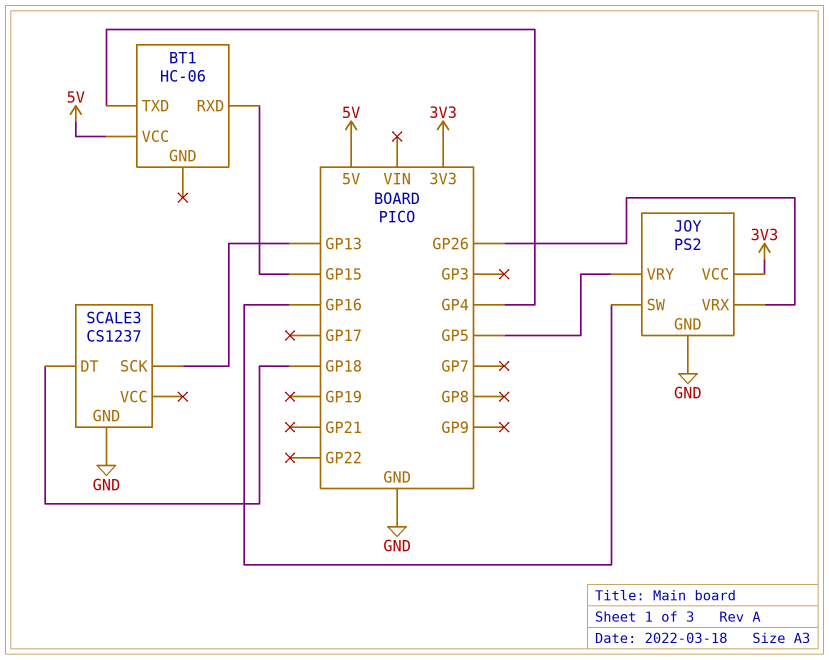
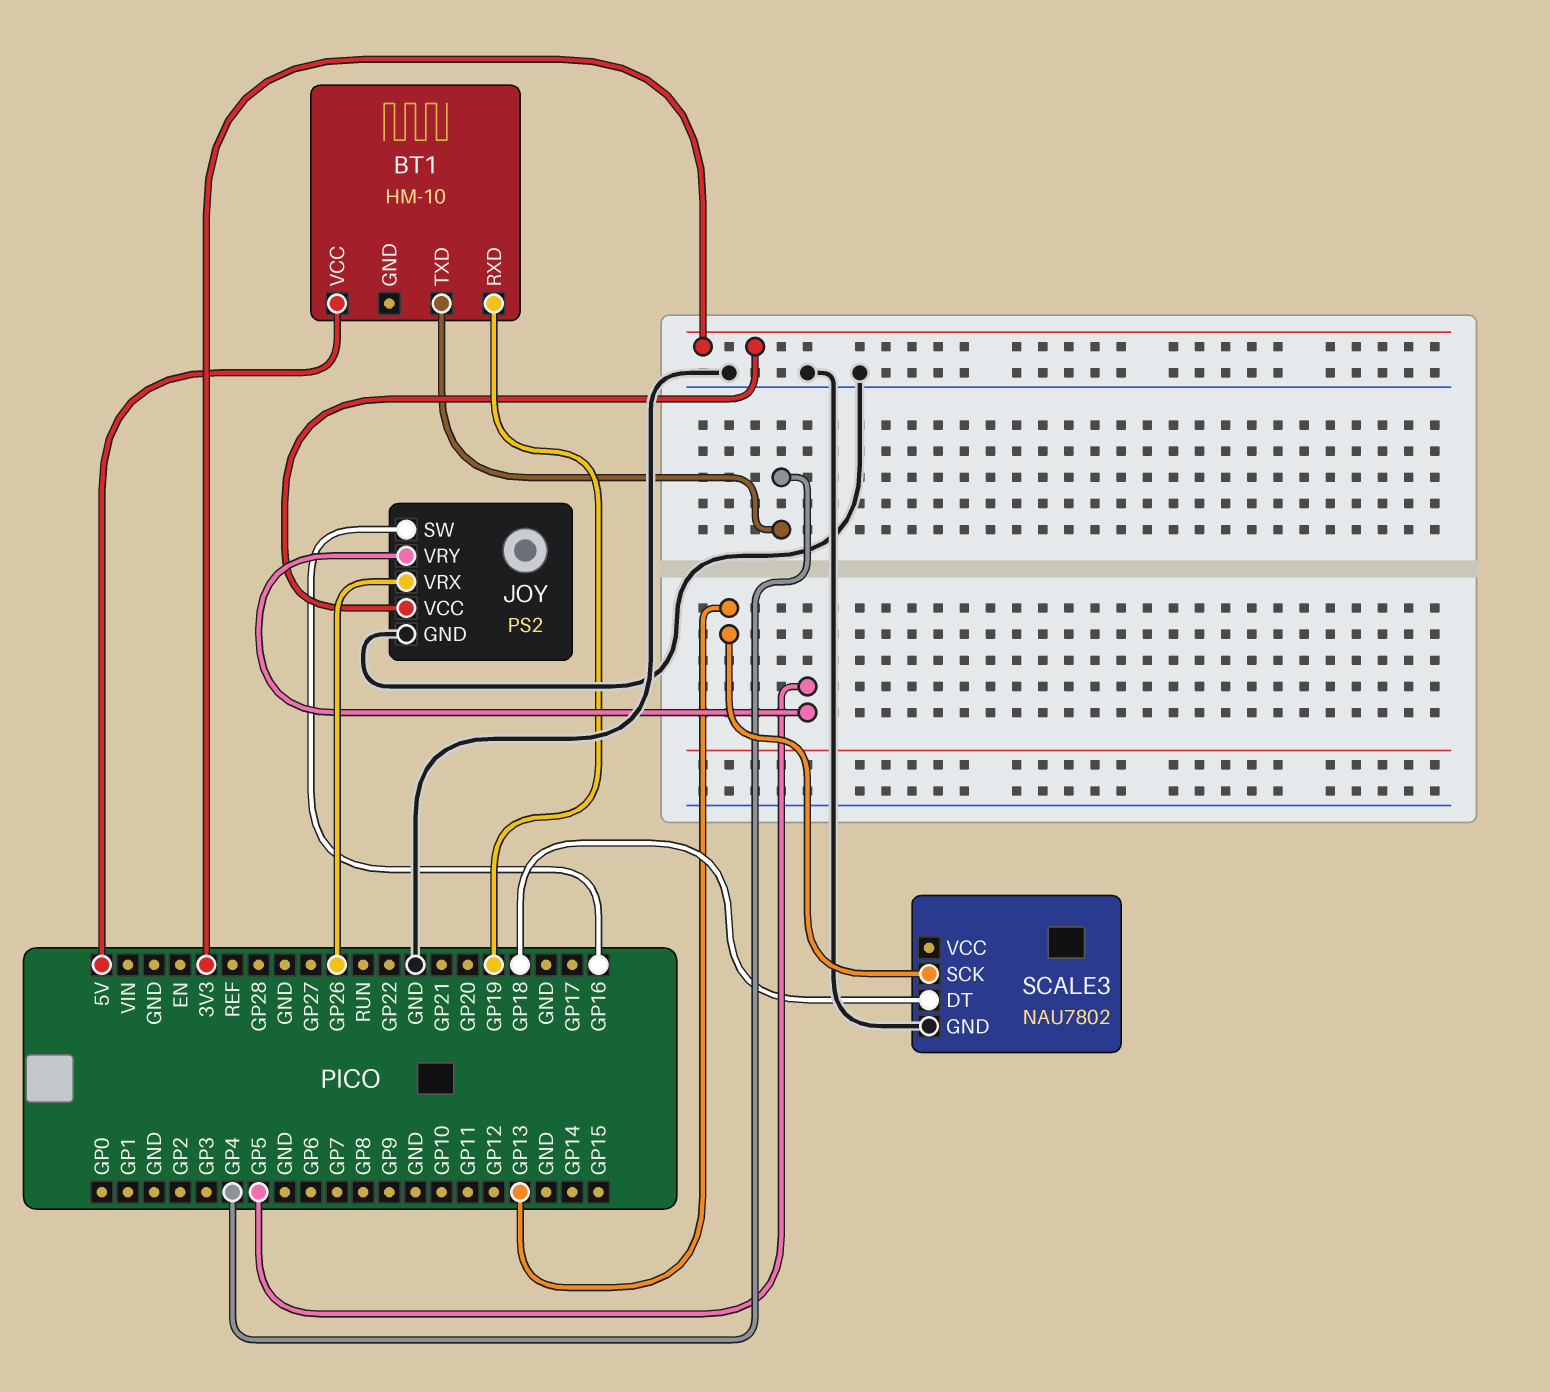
BT1: HC-06 -> HM-10
BT1 pin RXD: GP15 -> GP19
SCALE3: CS1237 -> NAU7802

